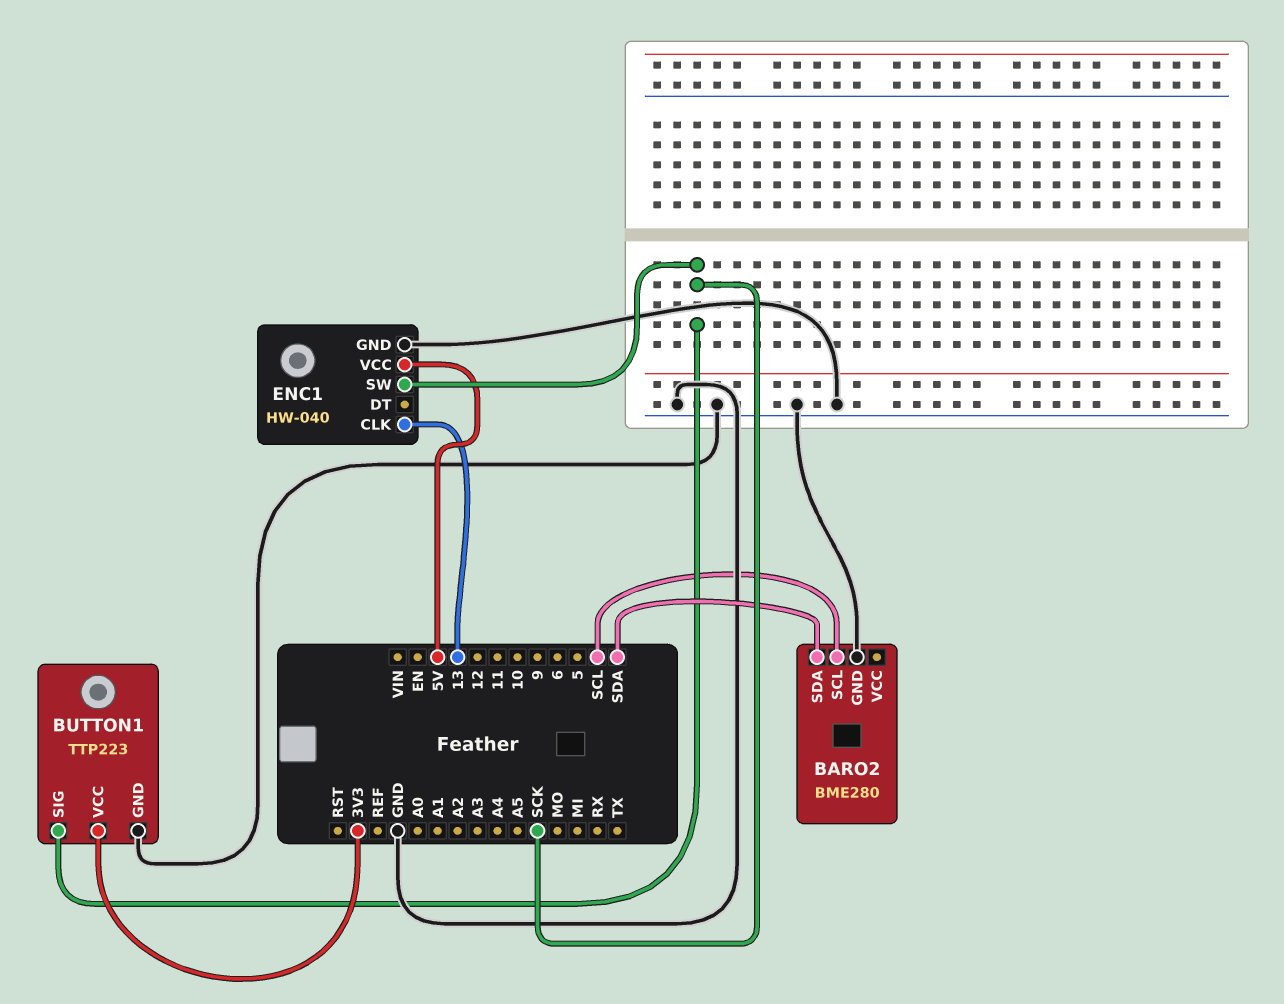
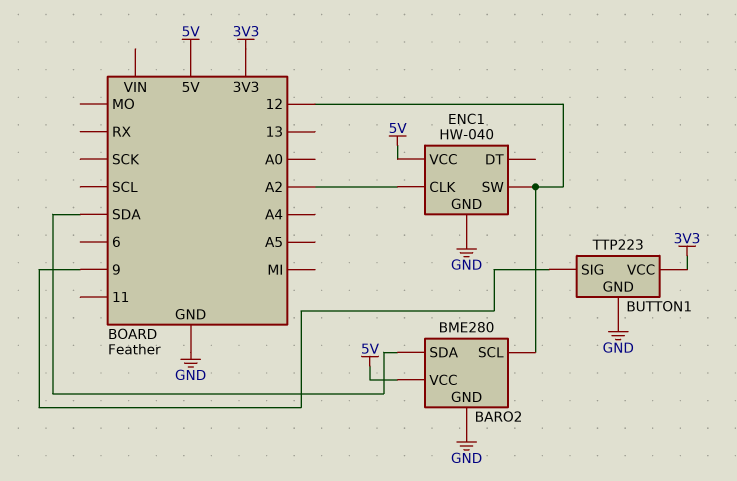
BARO2 pin SCL: SCL -> 12
BARO2 pin VCC: none -> 5V
BUTTON1 pin SIG: SCK -> 9
ENC1 pin CLK: 13 -> A2
ENC1 pin SW: SCK -> 12

